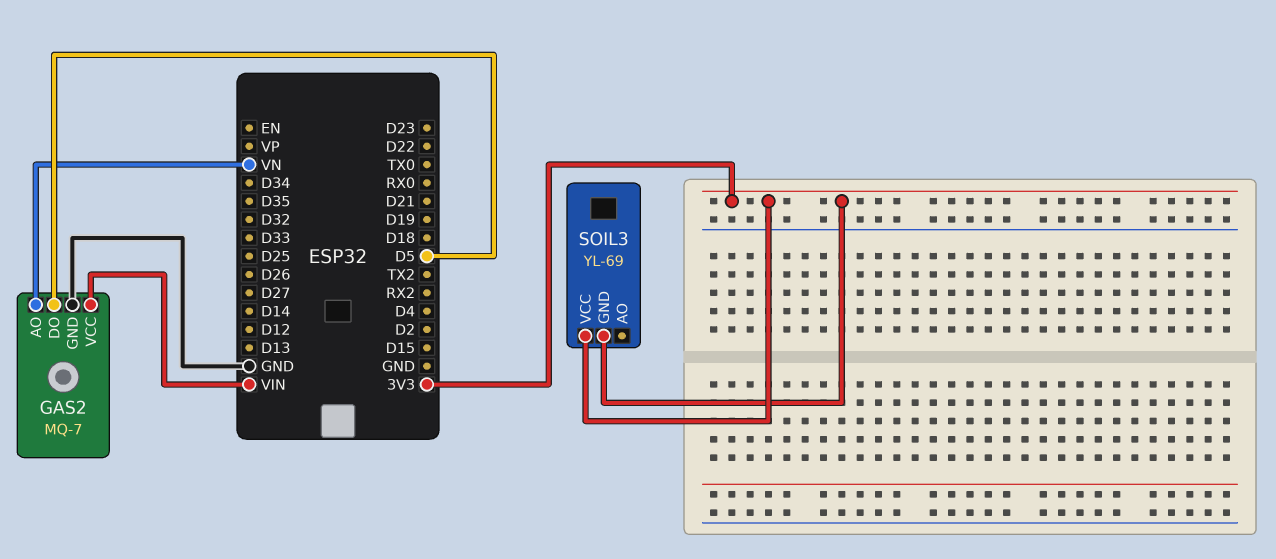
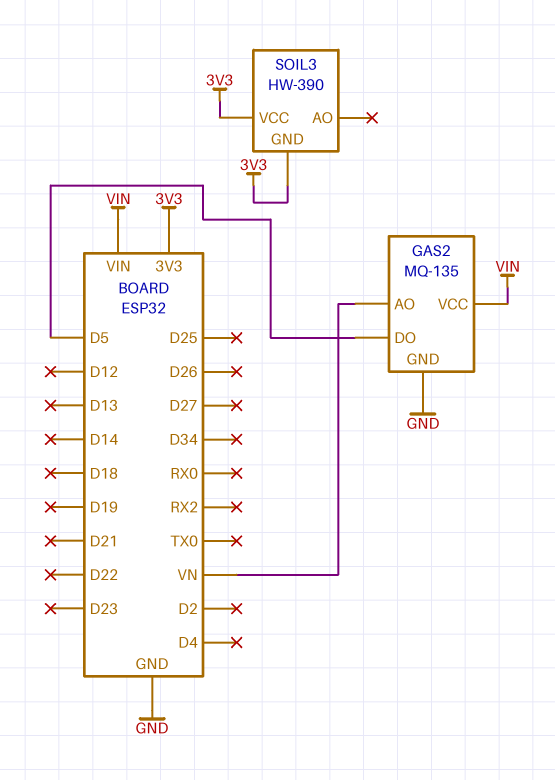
GAS2: MQ-7 -> MQ-135
SOIL3: YL-69 -> HW-390

